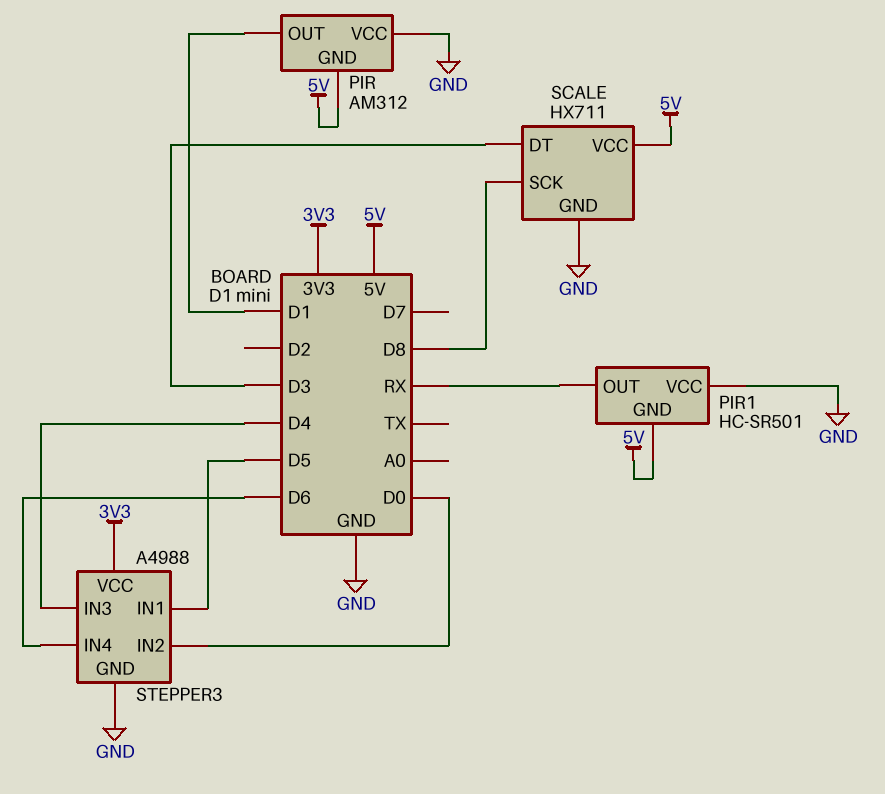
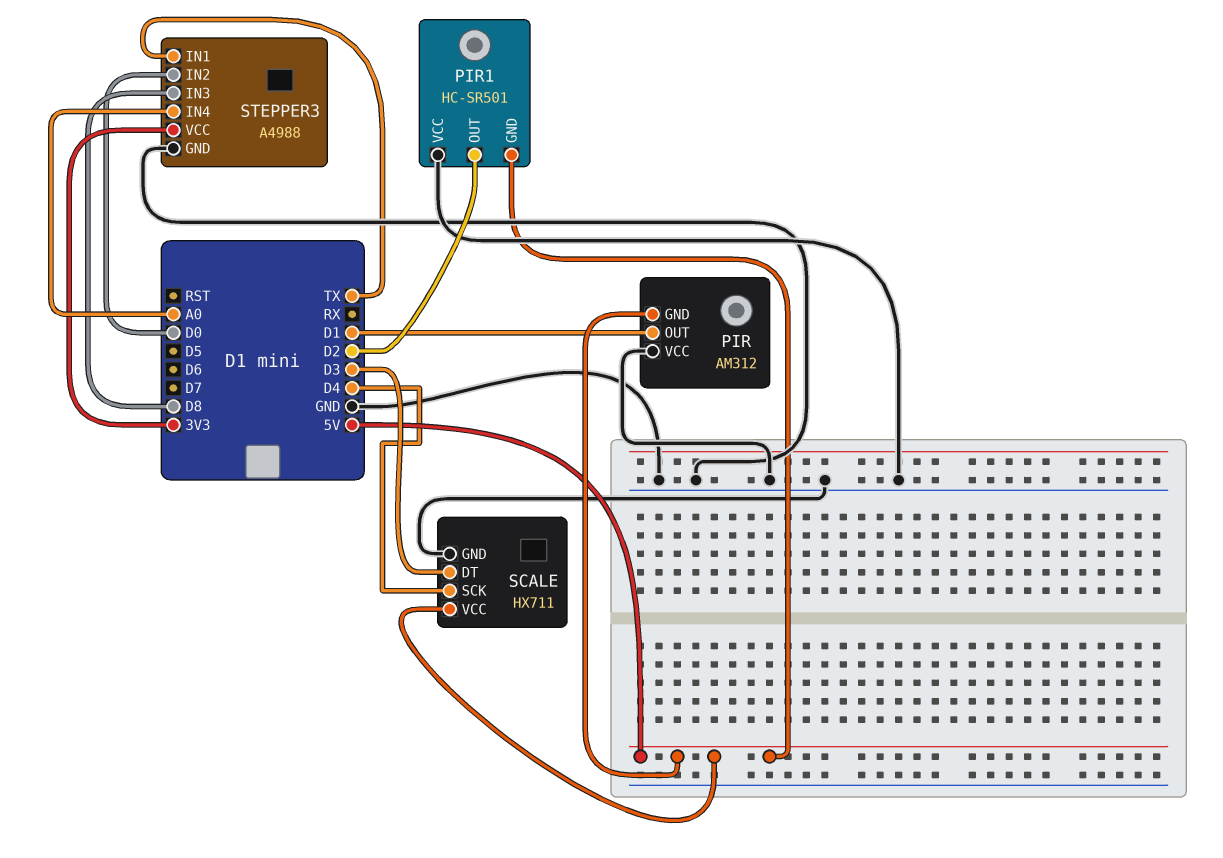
PIR1 pin OUT: RX -> D2
SCALE pin SCK: D8 -> D4
STEPPER3 pin IN1: D5 -> TX
STEPPER3 pin IN3: D4 -> D8
STEPPER3 pin IN4: D6 -> A0

